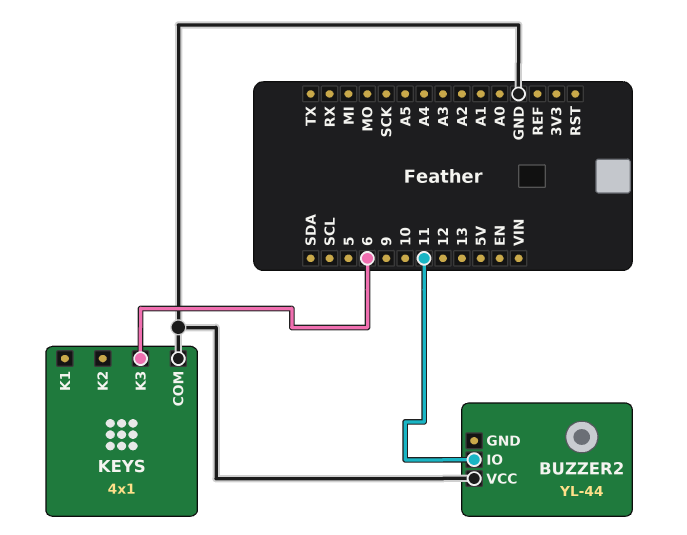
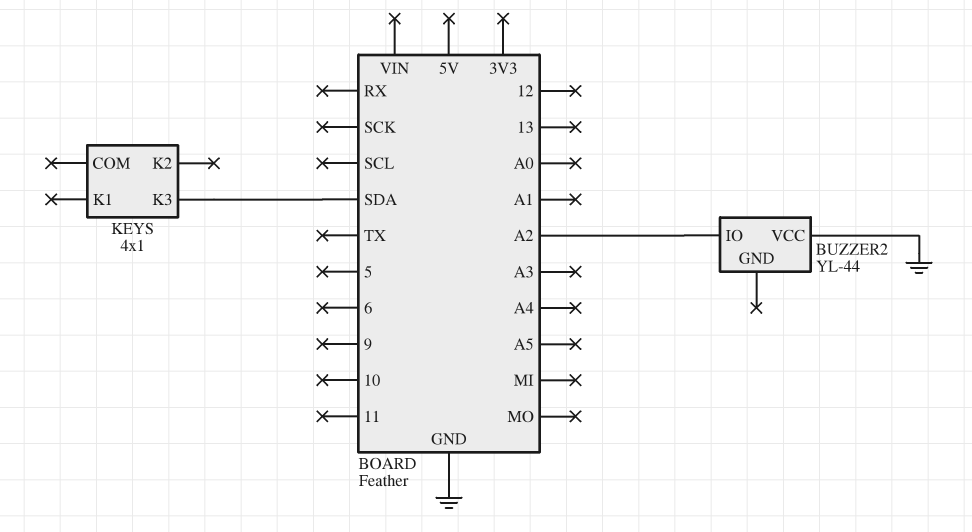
BUZZER2 pin IO: 11 -> A2
KEYS pin COM: GND -> none
KEYS pin K3: 6 -> SDA

